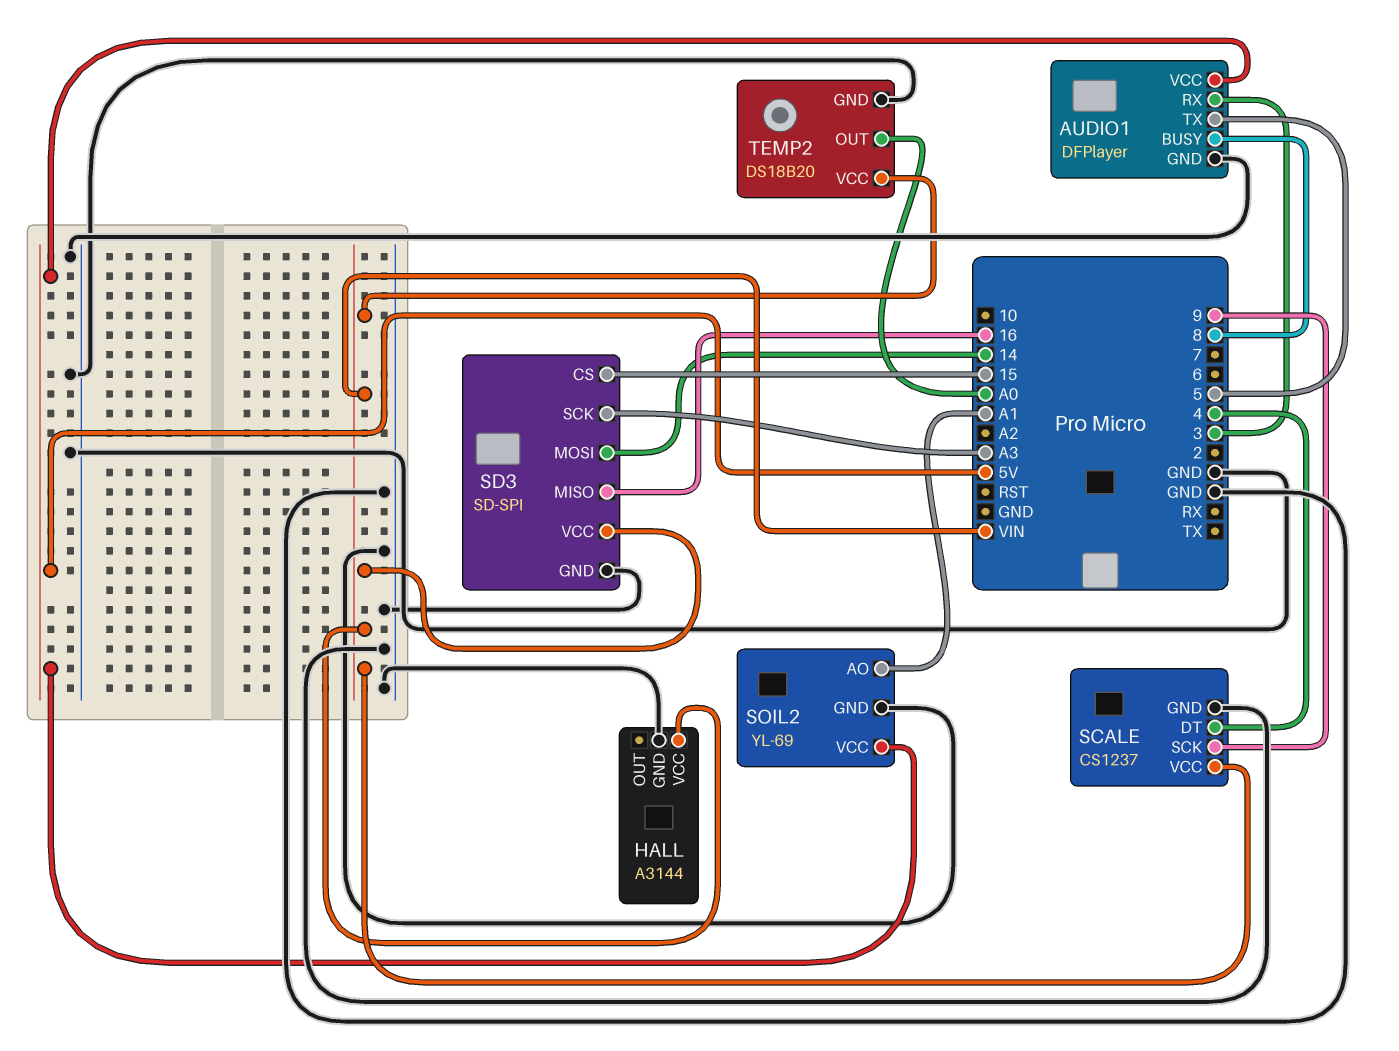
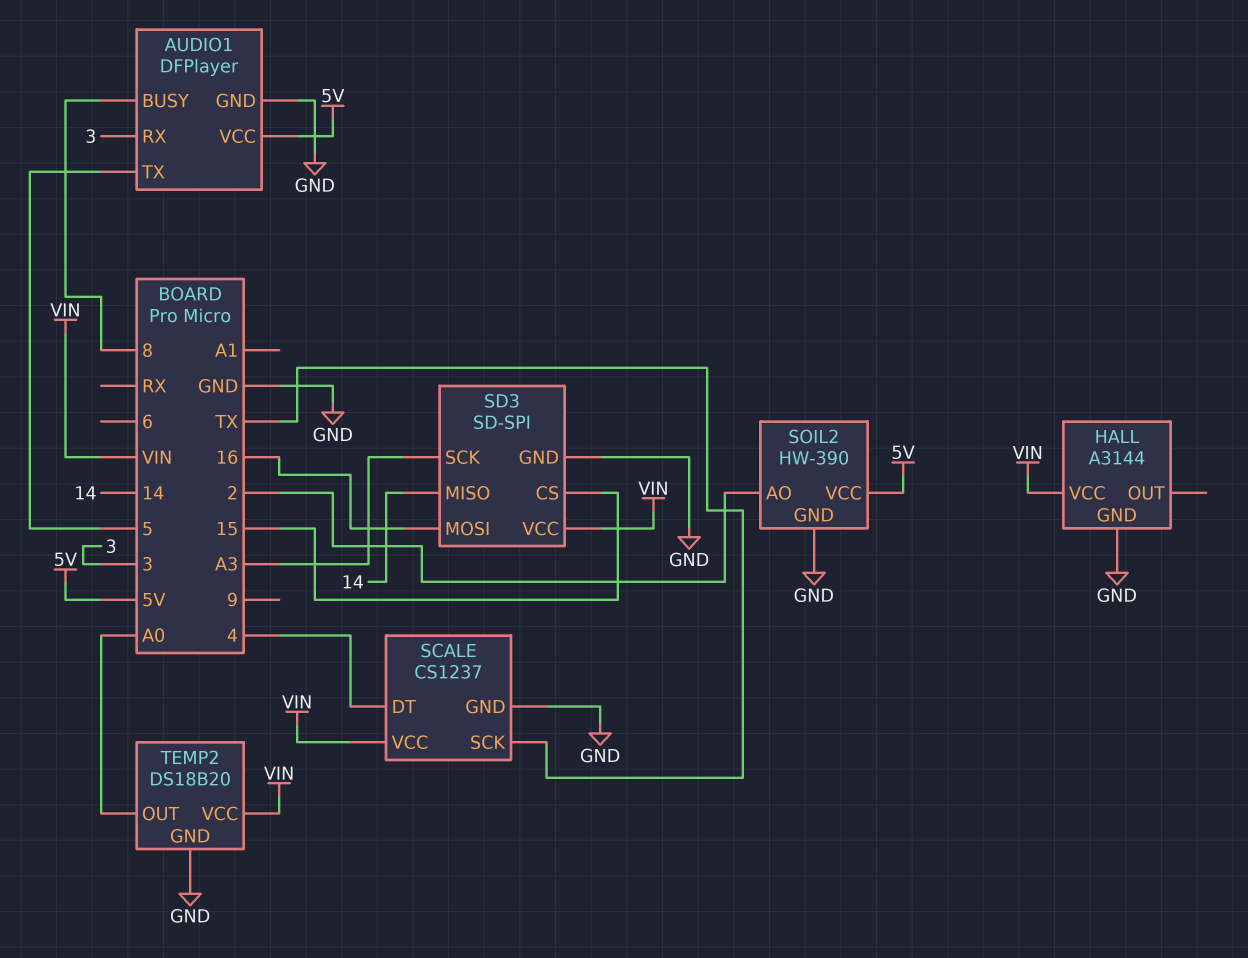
SCALE pin SCK: 9 -> TX
SD3 pin MISO: 16 -> 14
SD3 pin MOSI: 14 -> 16
SOIL2: YL-69 -> HW-390
SOIL2 pin AO: A1 -> 2

